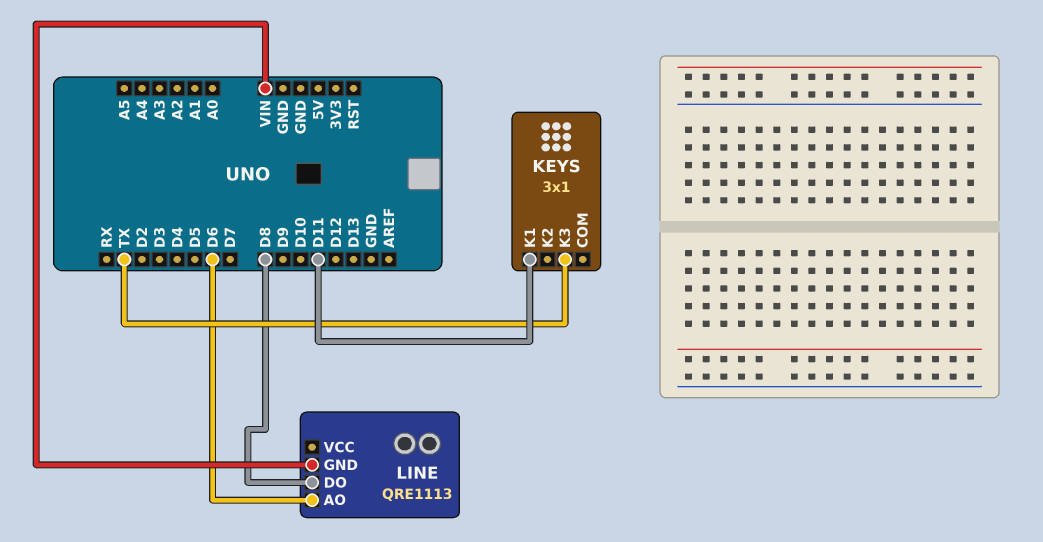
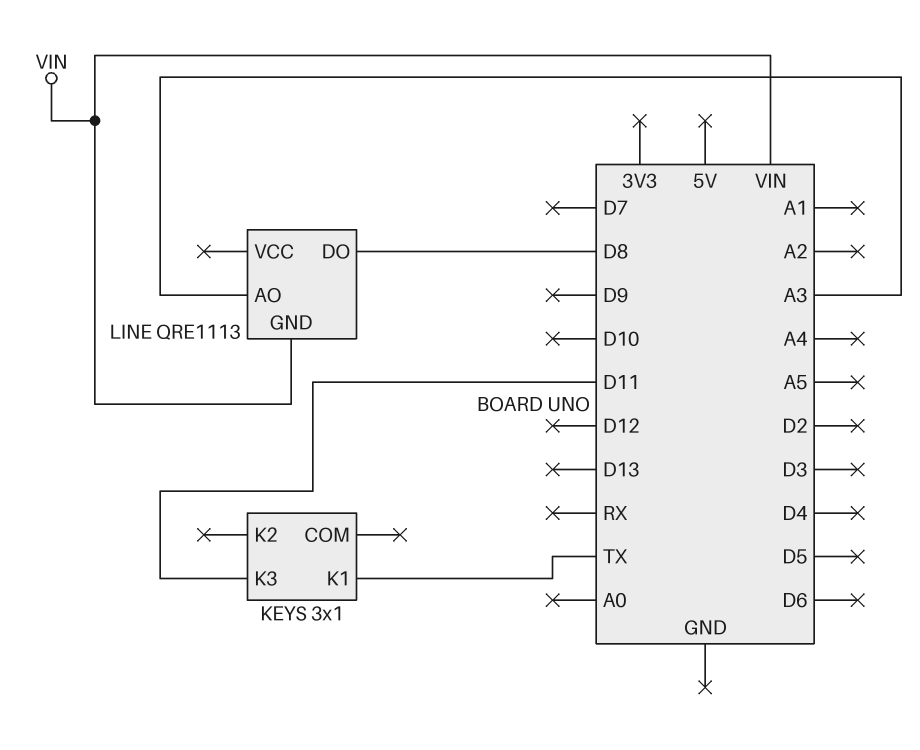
KEYS pin K1: D11 -> TX
KEYS pin K3: TX -> D11
LINE pin AO: D6 -> A3

